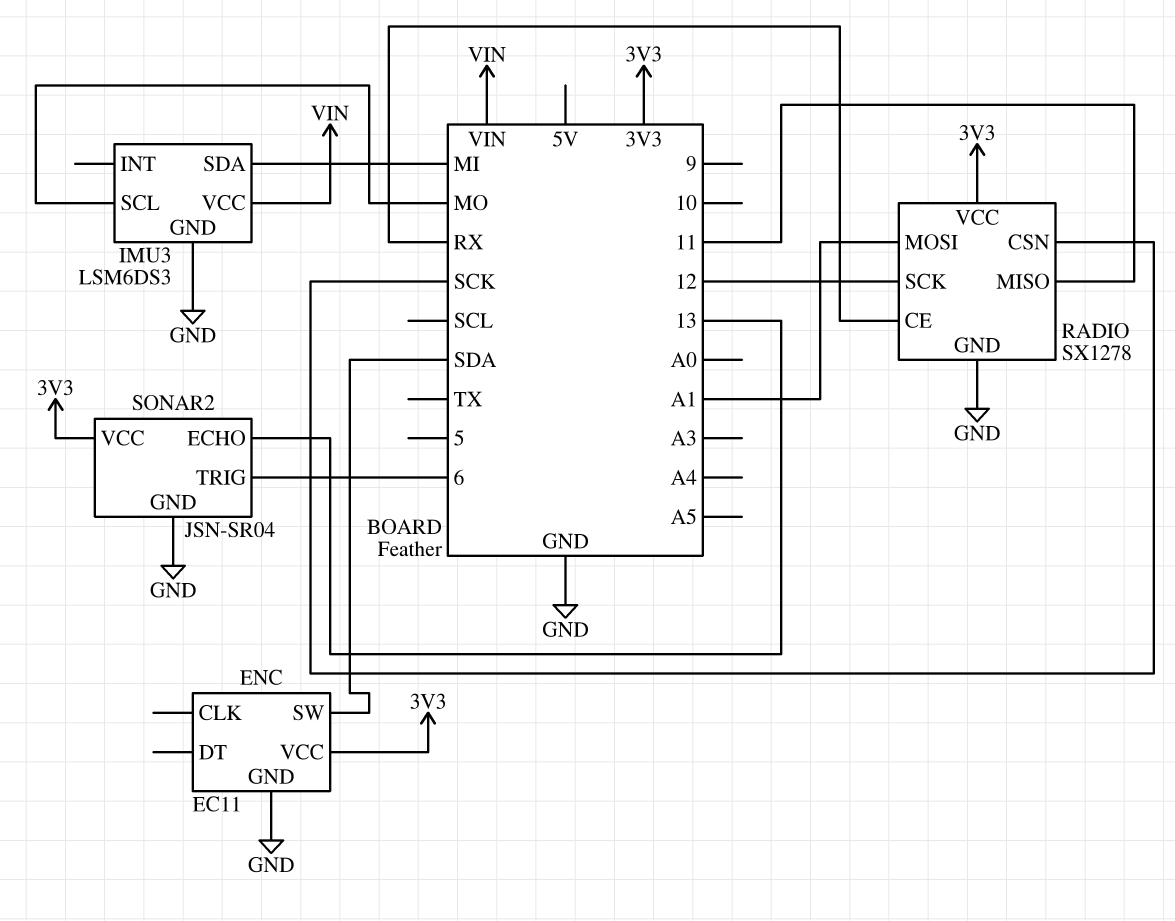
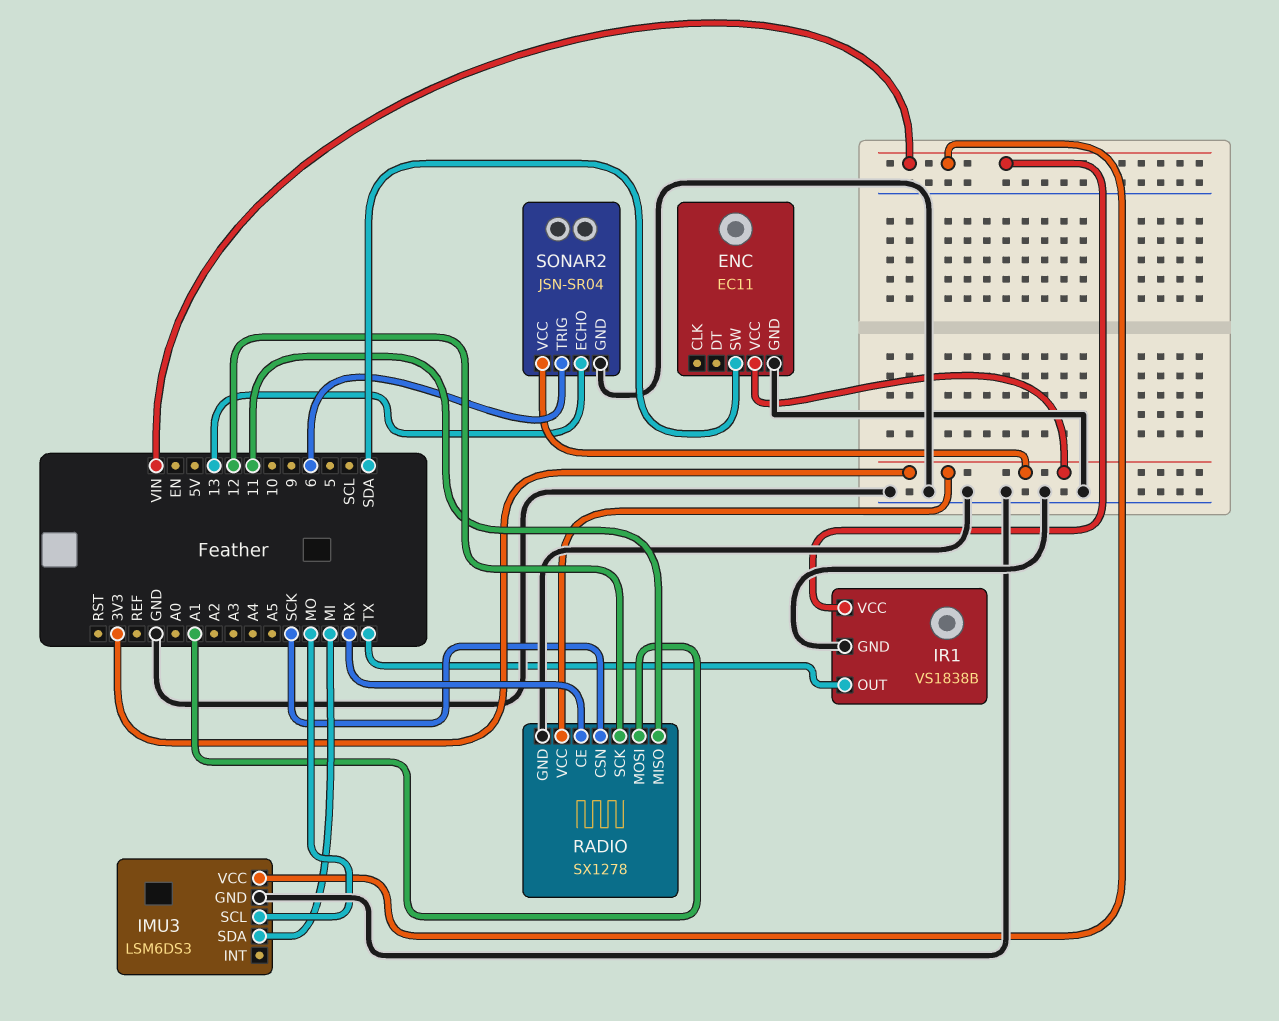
IR1: none -> VS1838B
IR1 pin GND: none -> GND
IR1 pin OUT: none -> TX
IR1 pin VCC: none -> VIN

